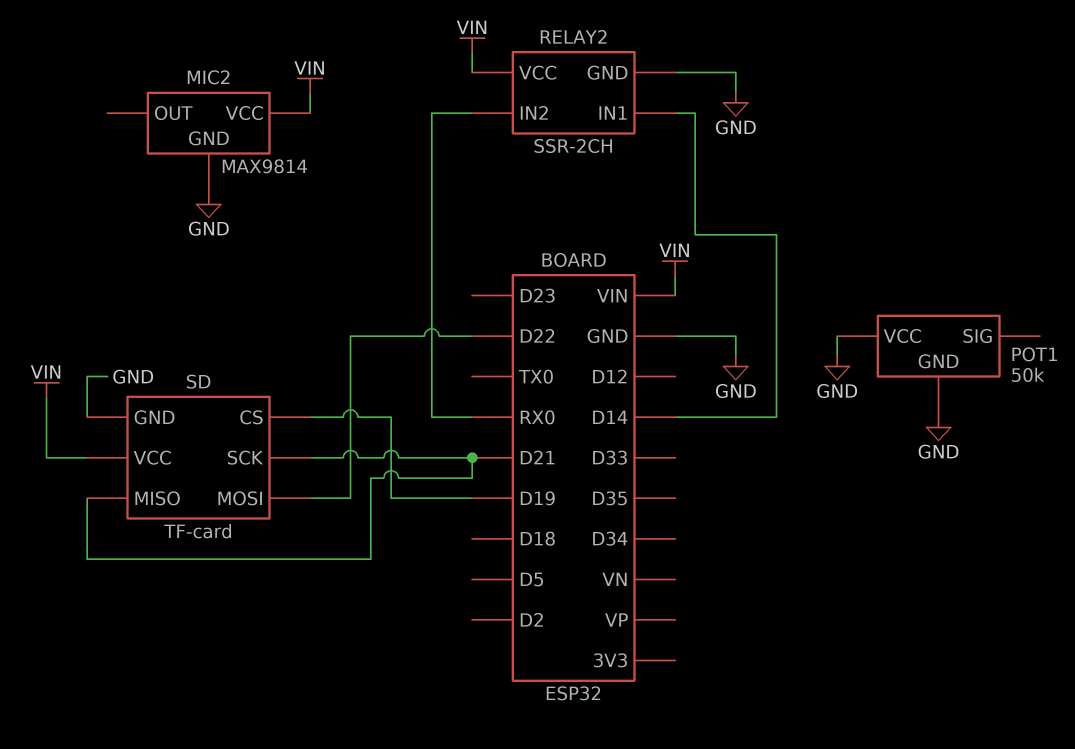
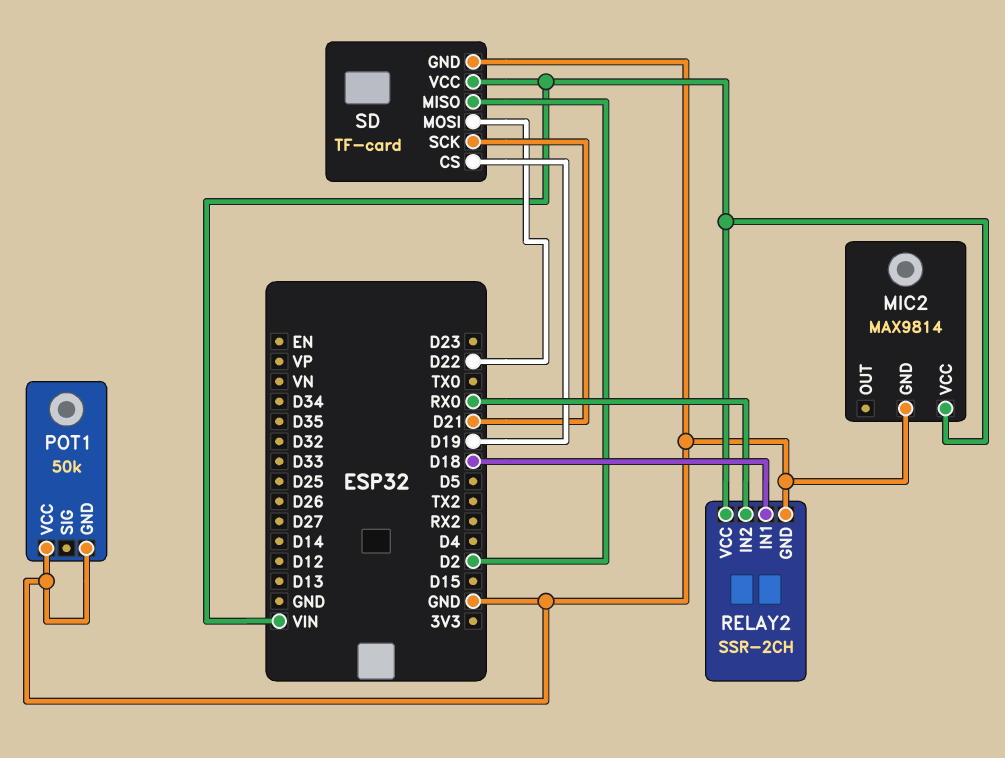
RELAY2 pin IN1: D14 -> D18
SD pin MISO: D21 -> D2

